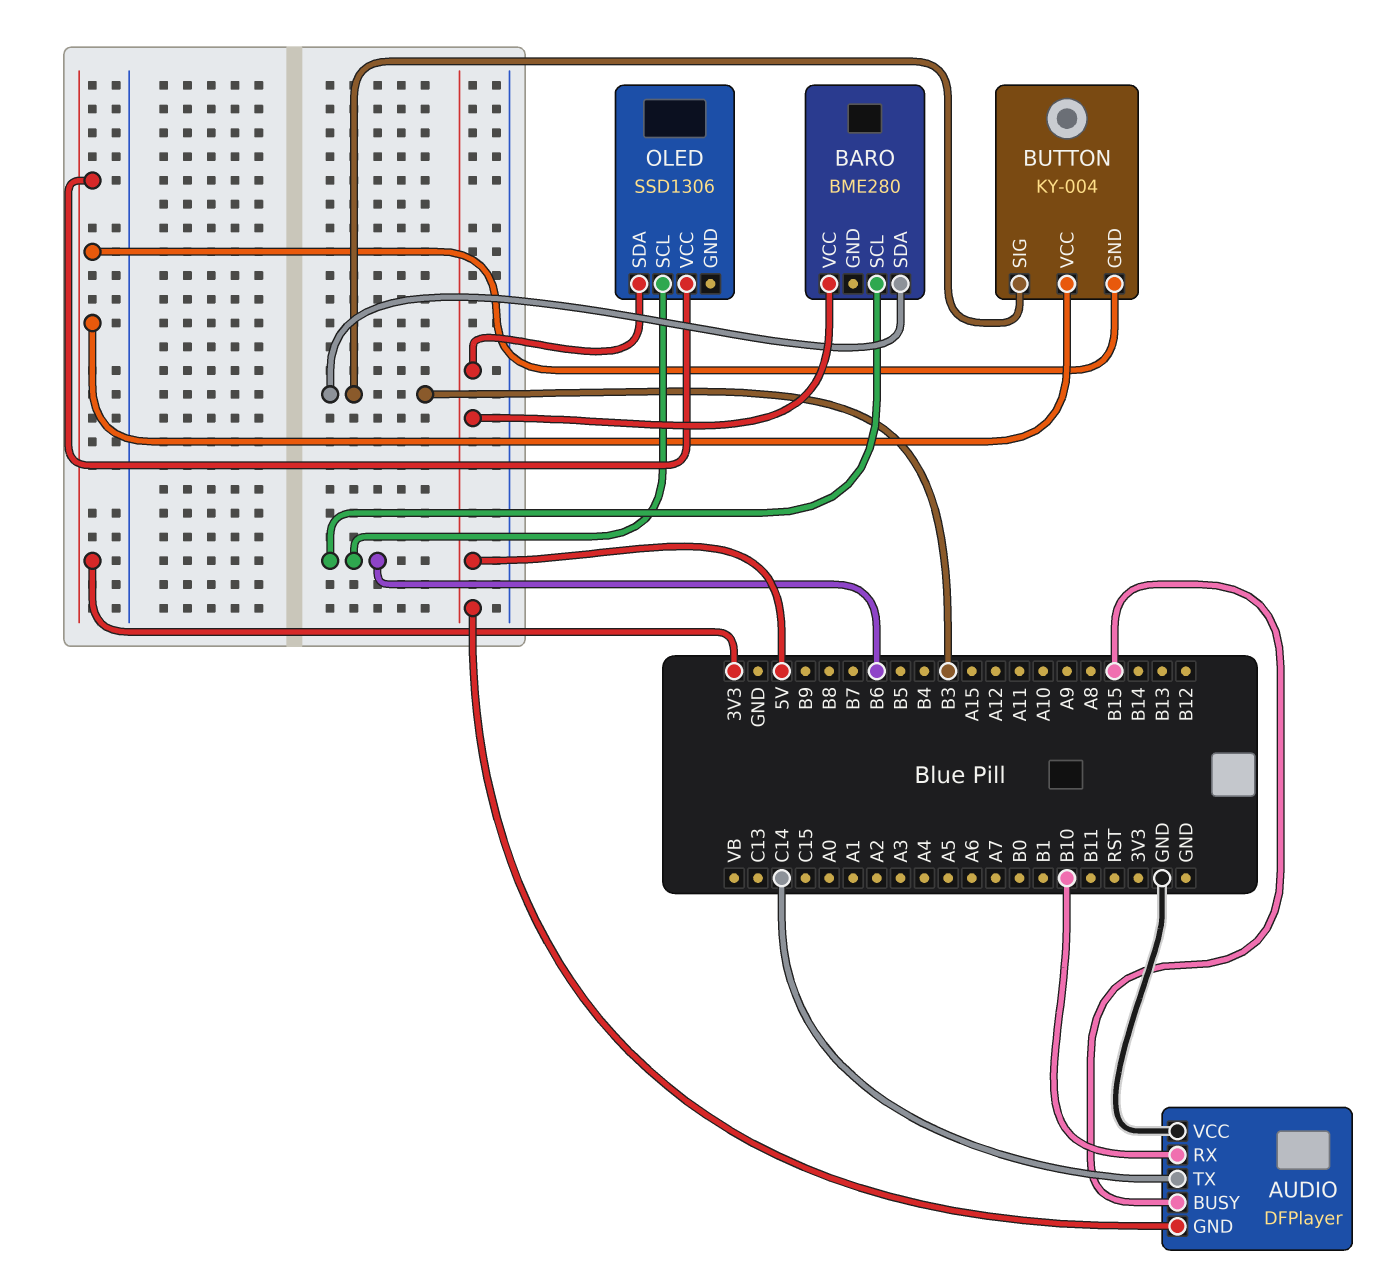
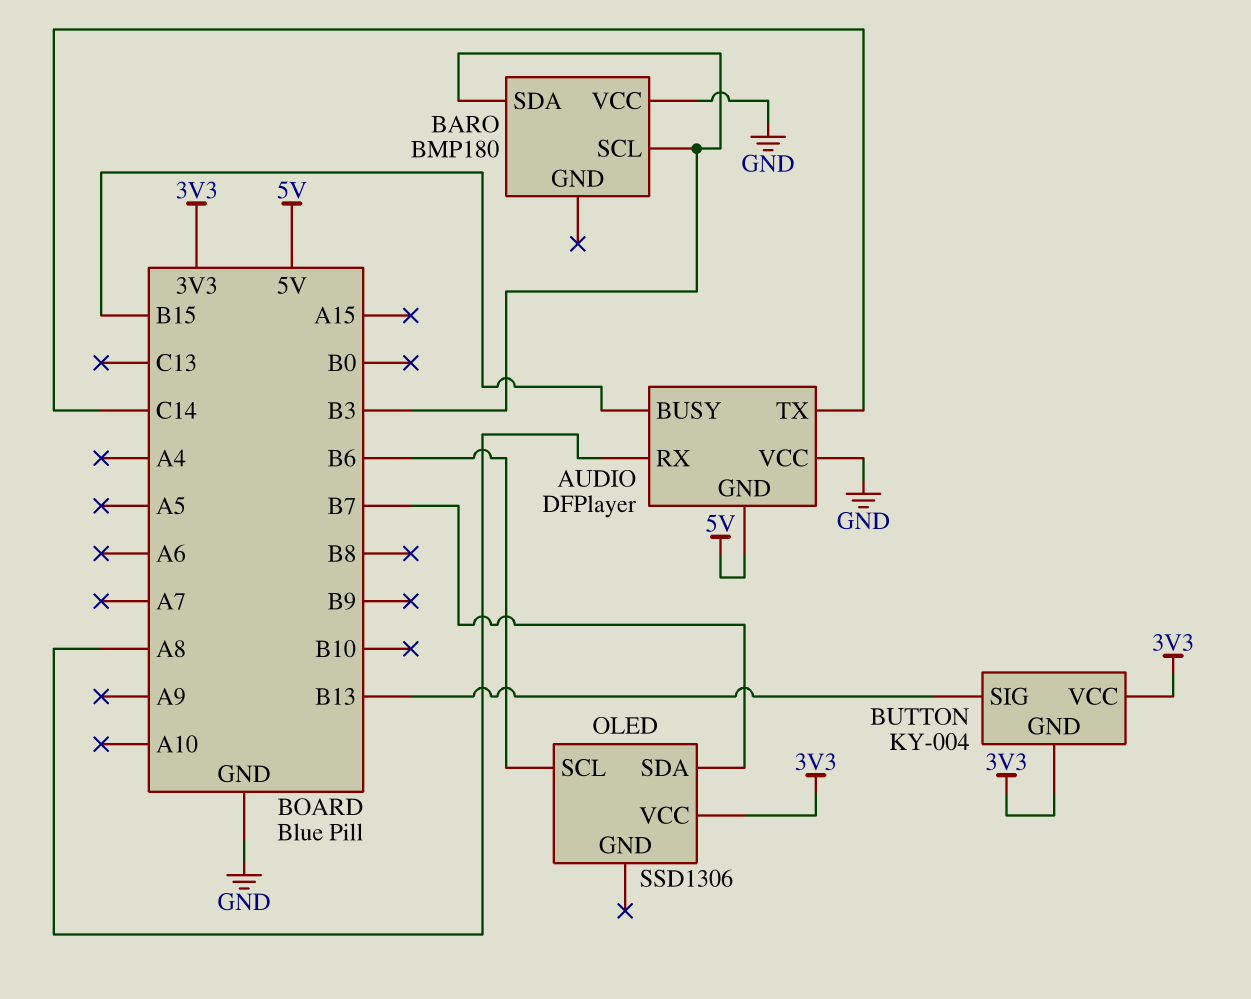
AUDIO pin RX: B10 -> A8
BARO: BME280 -> BMP180
BARO pin SCL: B6 -> B3
BARO pin VCC: 5V -> GND
BUTTON pin SIG: B3 -> B13
OLED pin SDA: 5V -> B7

